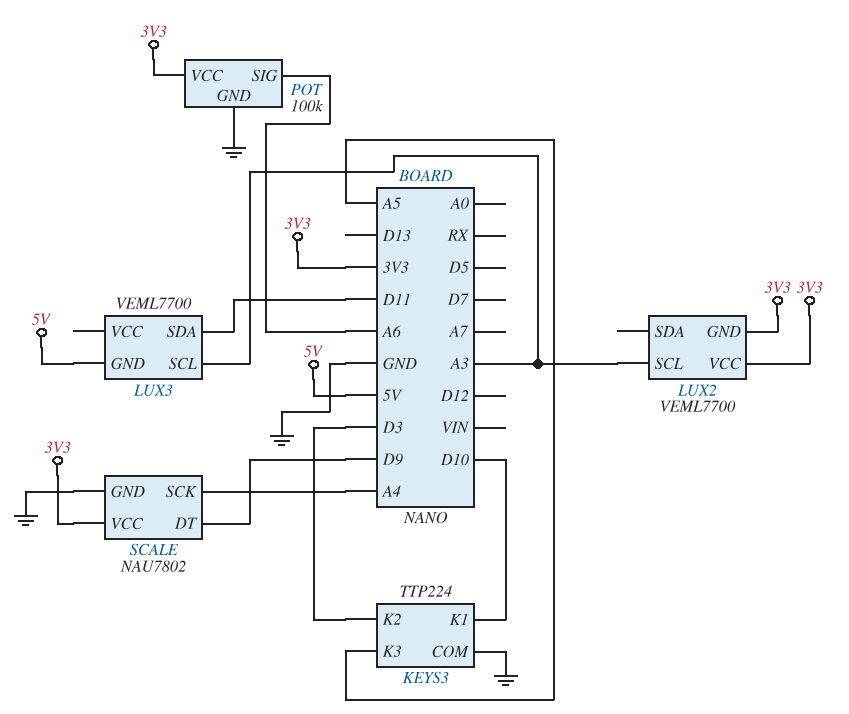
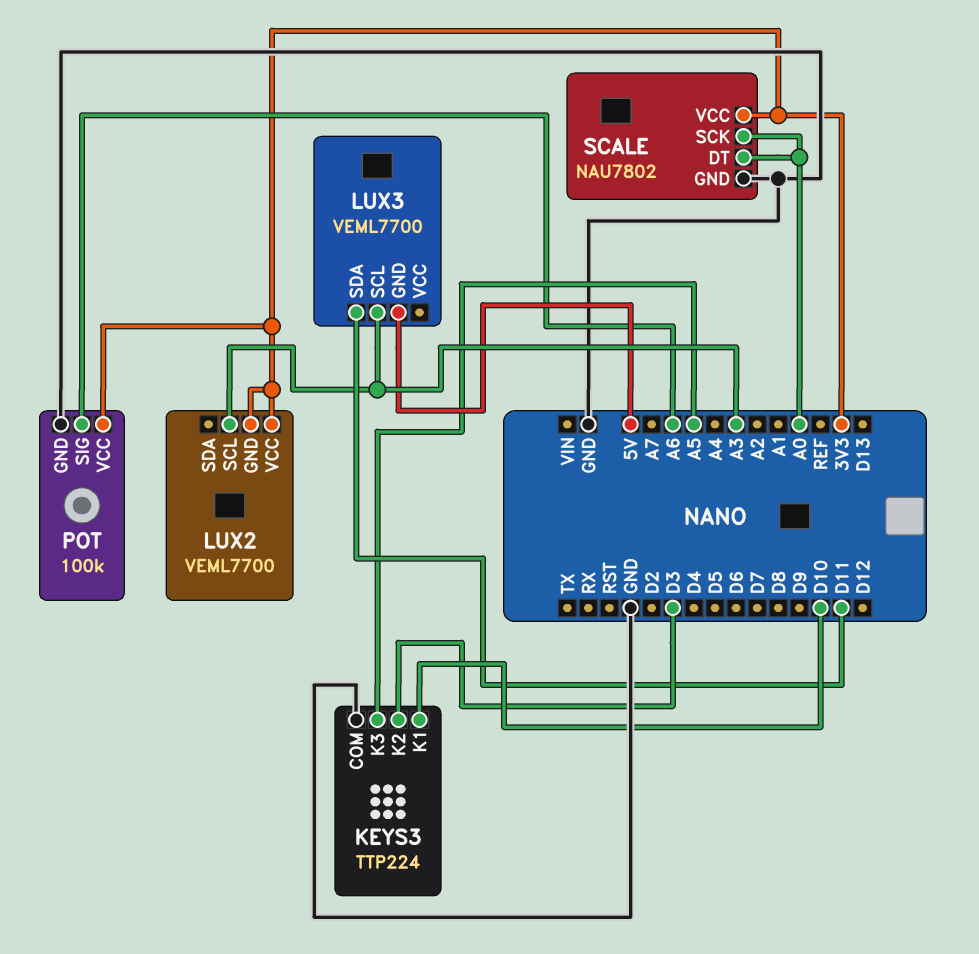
SCALE pin DT: D9 -> A0
SCALE pin SCK: A4 -> A0

